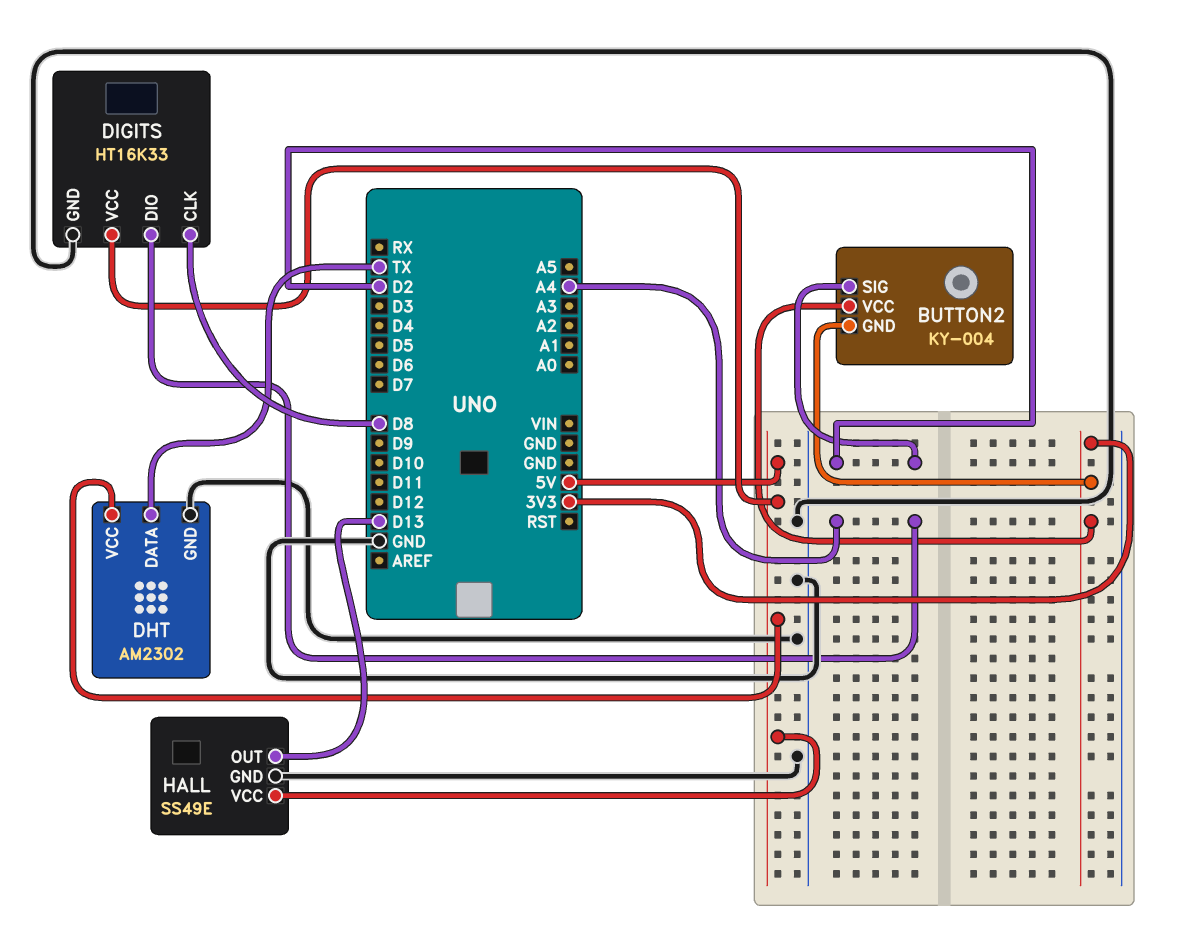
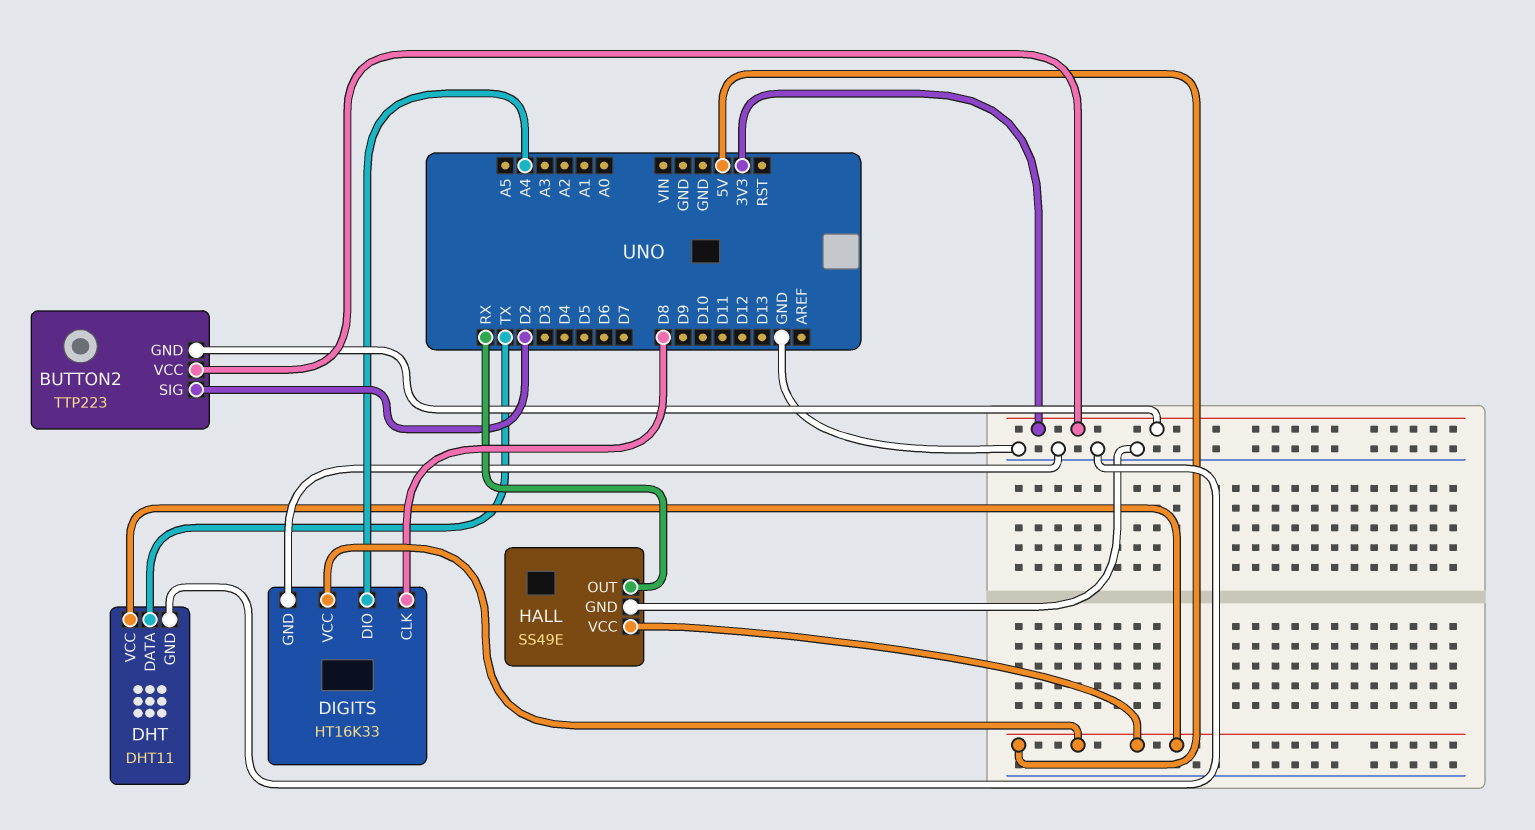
BUTTON2: KY-004 -> TTP223
DHT: AM2302 -> DHT11
HALL pin OUT: D13 -> RX

